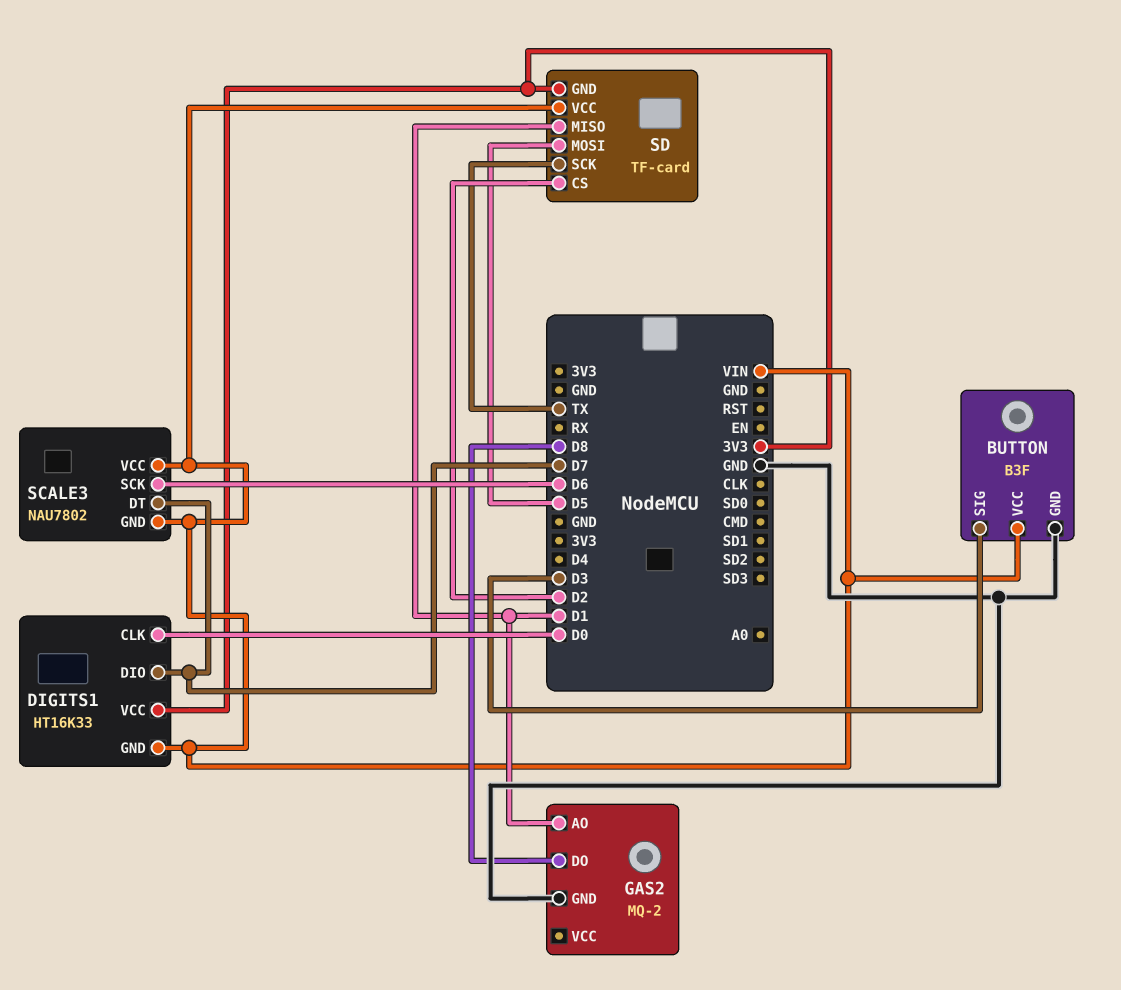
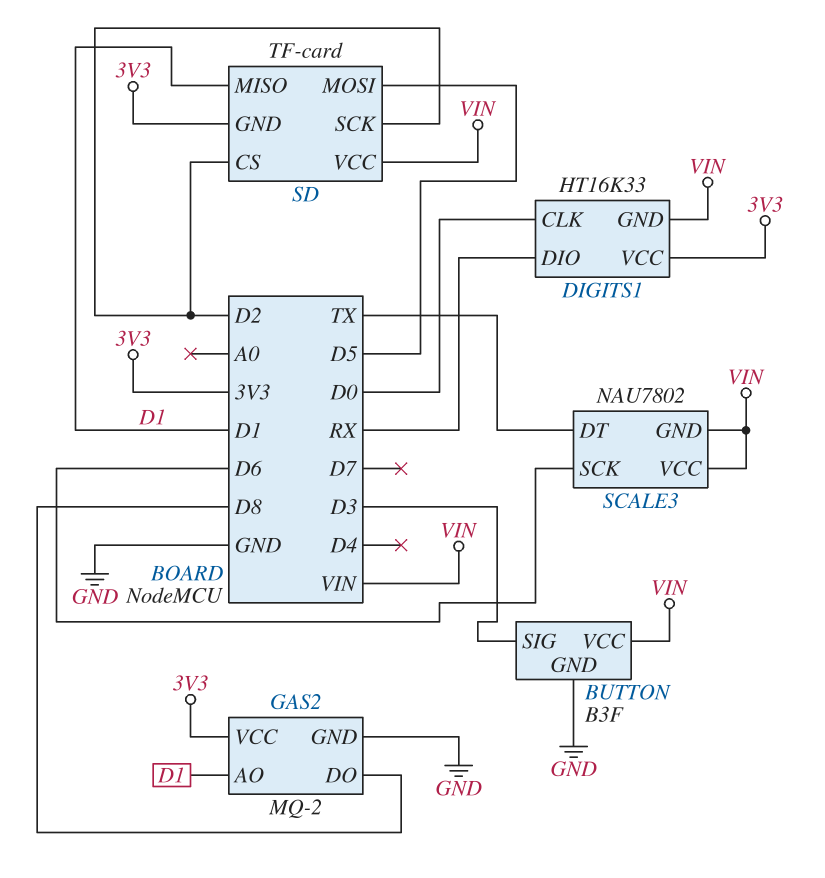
DIGITS1 pin DIO: D7 -> RX
GAS2 pin VCC: none -> 3V3
SCALE3 pin DT: D7 -> TX
SD pin SCK: TX -> D2

